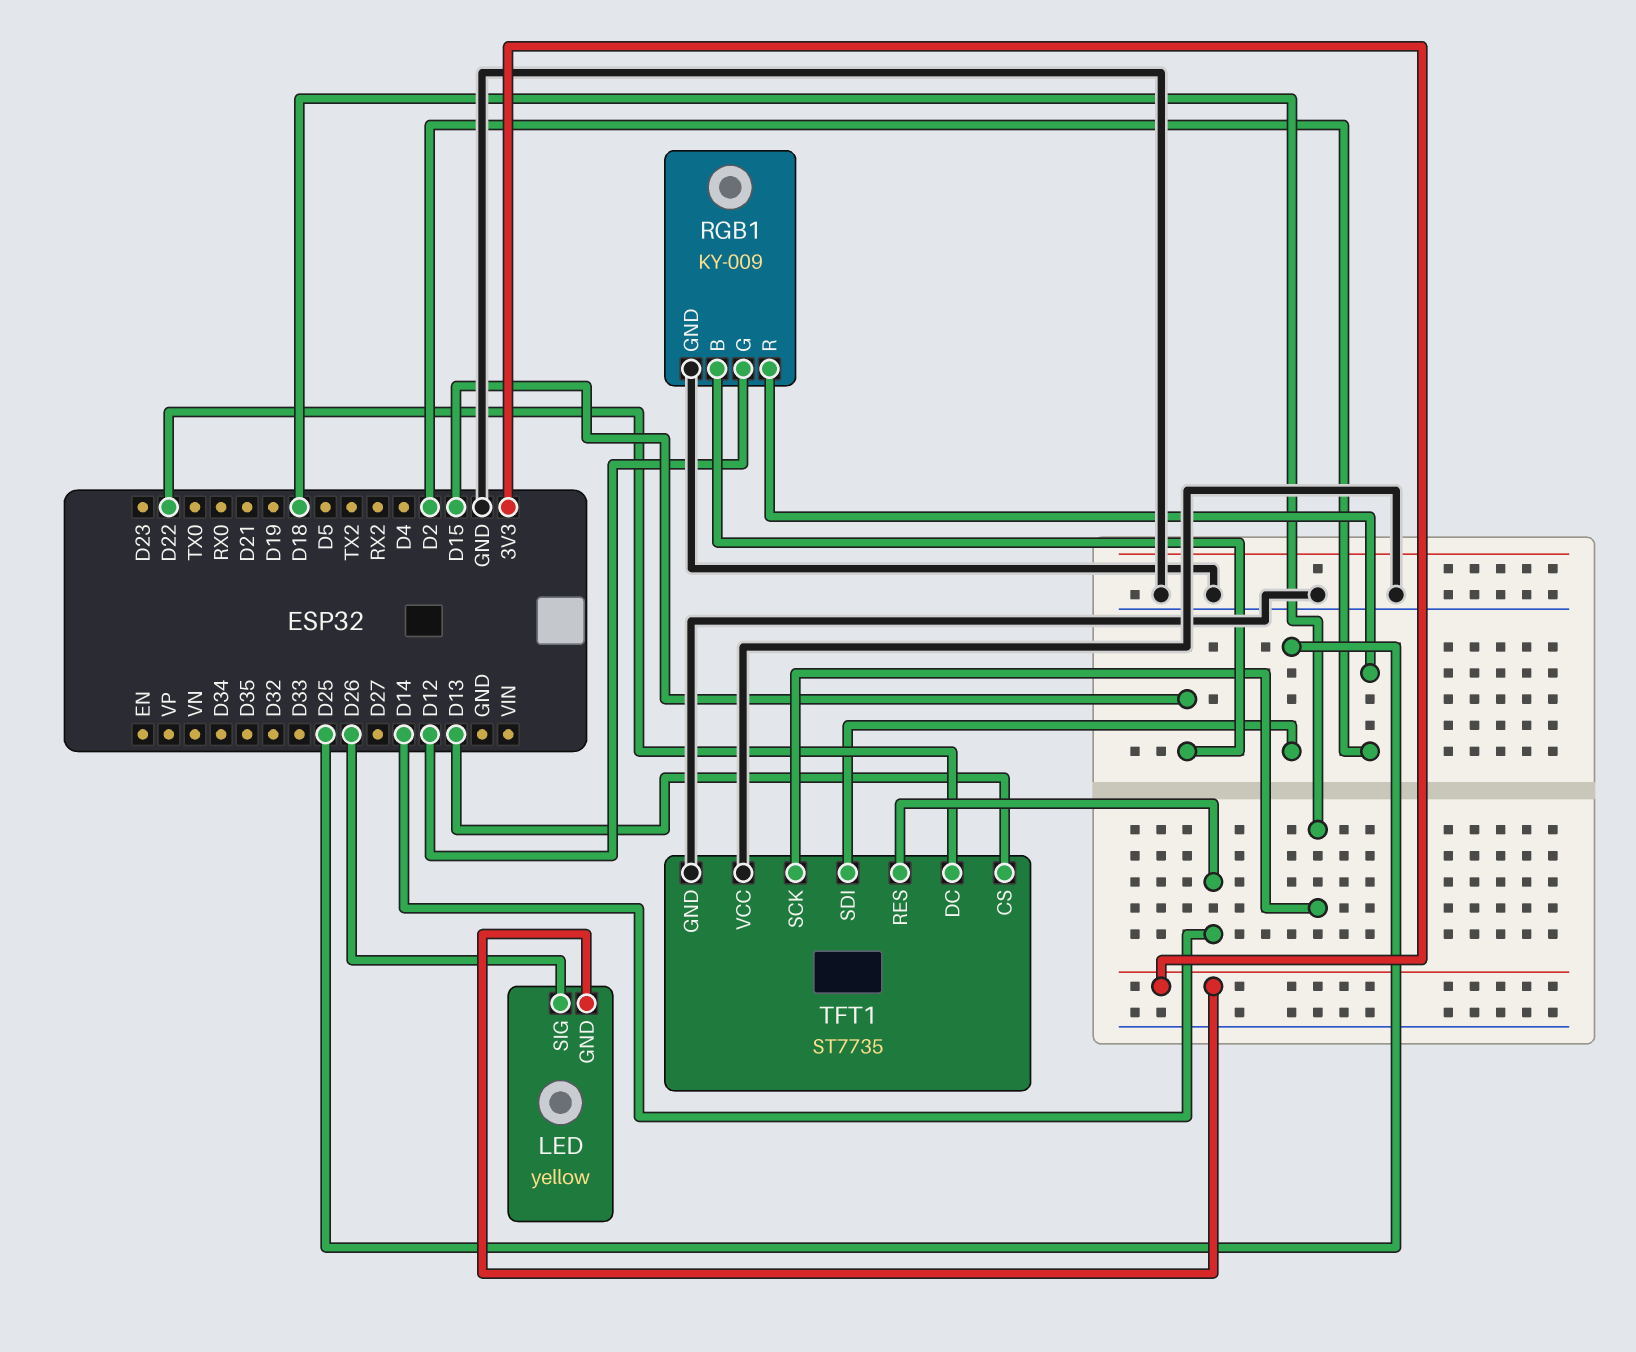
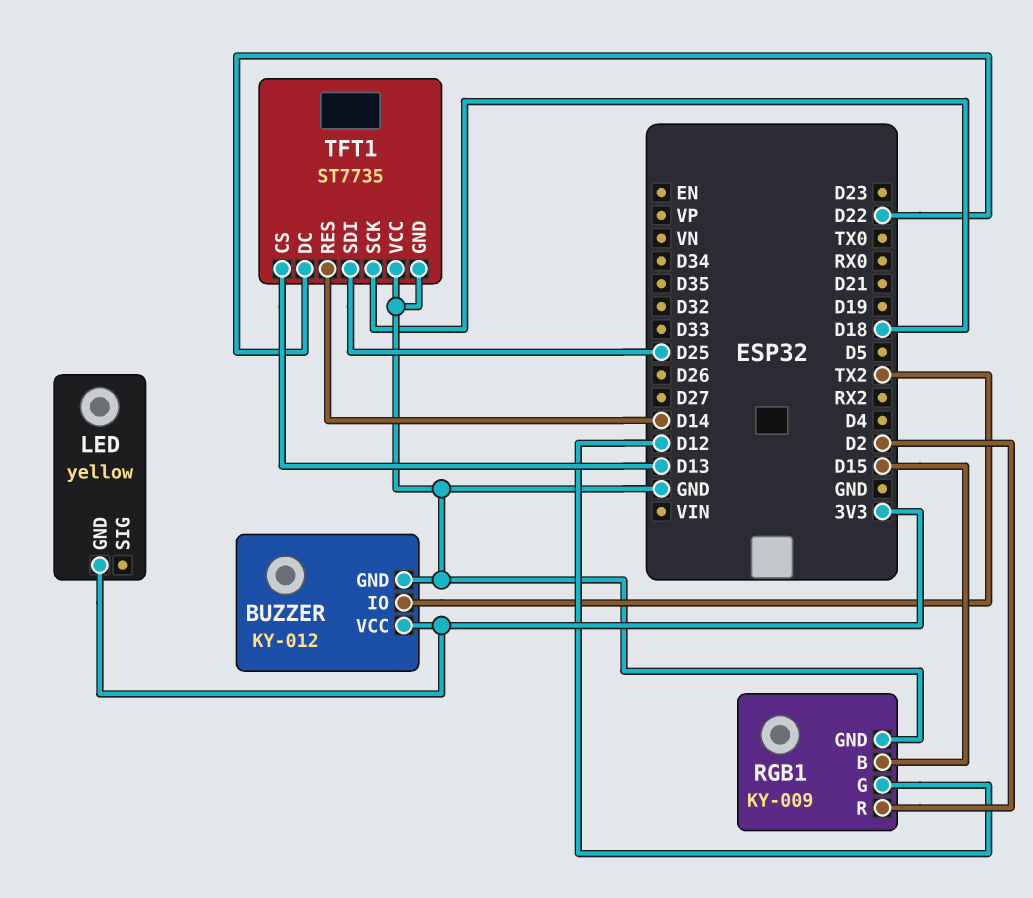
BUZZER: none -> KY-012
BUZZER pin GND: none -> GND
BUZZER pin IO: none -> TX2
BUZZER pin VCC: none -> 3V3
LED pin SIG: D26 -> none

